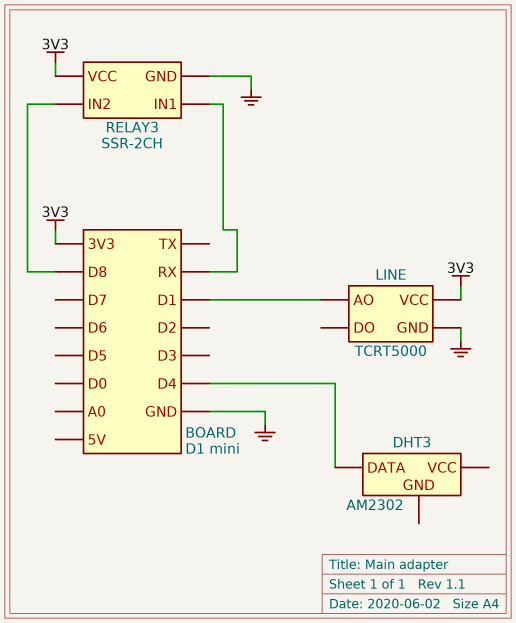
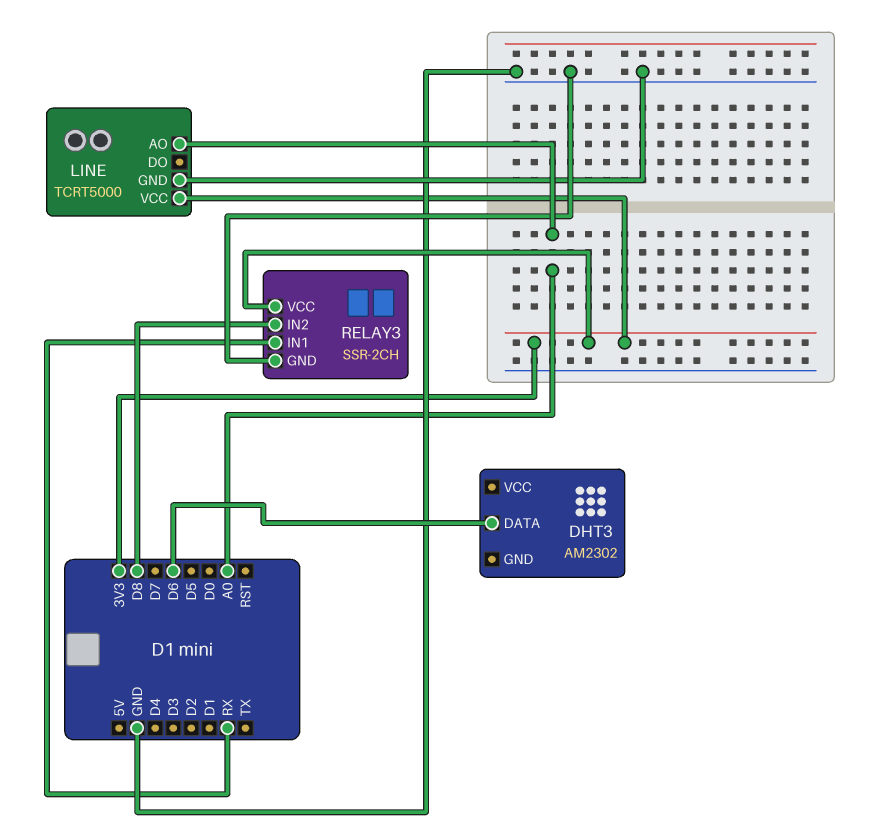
DHT3 pin DATA: D4 -> D6
LINE pin AO: D1 -> A0

